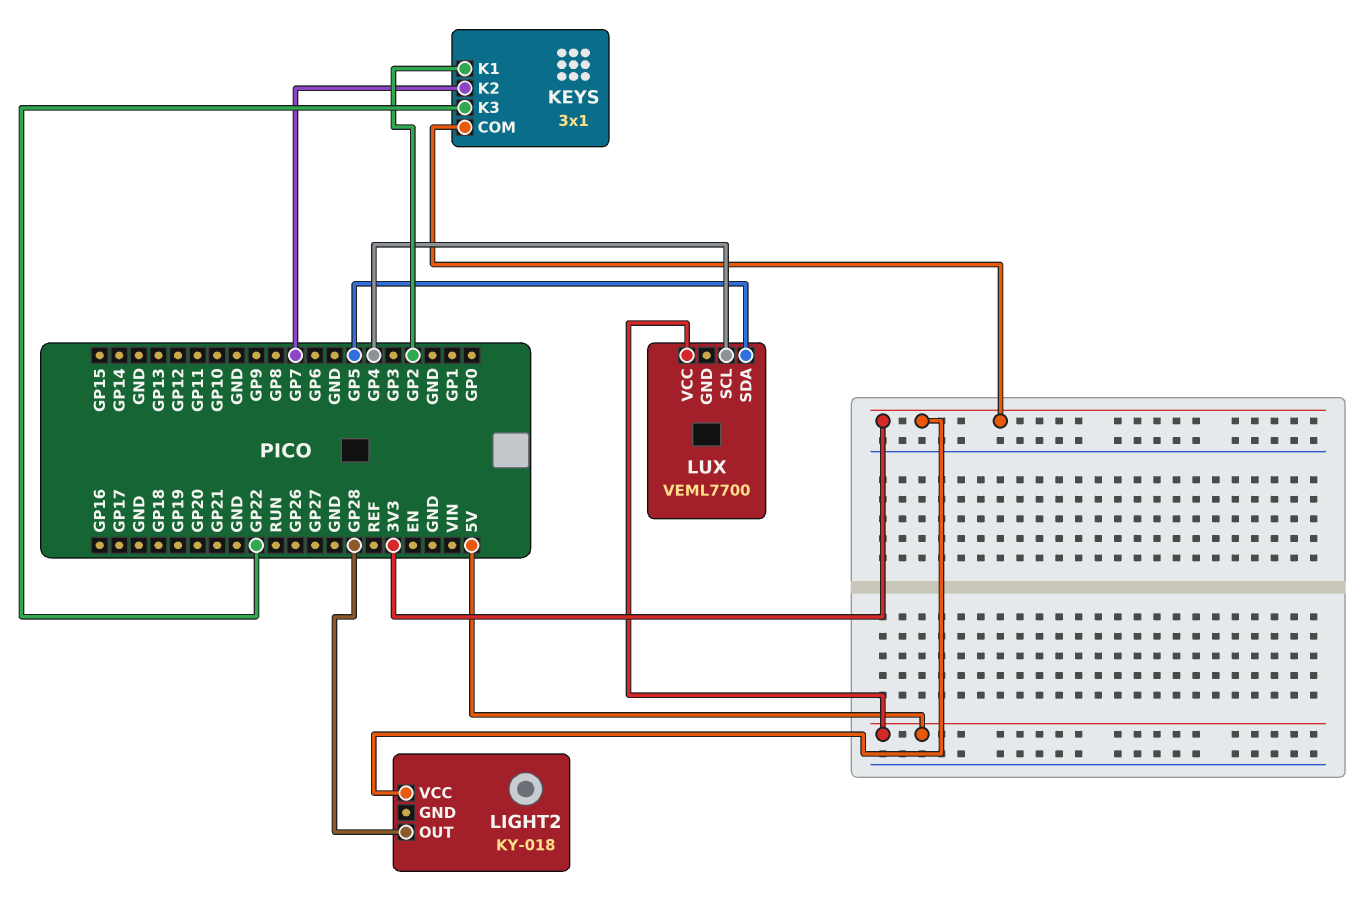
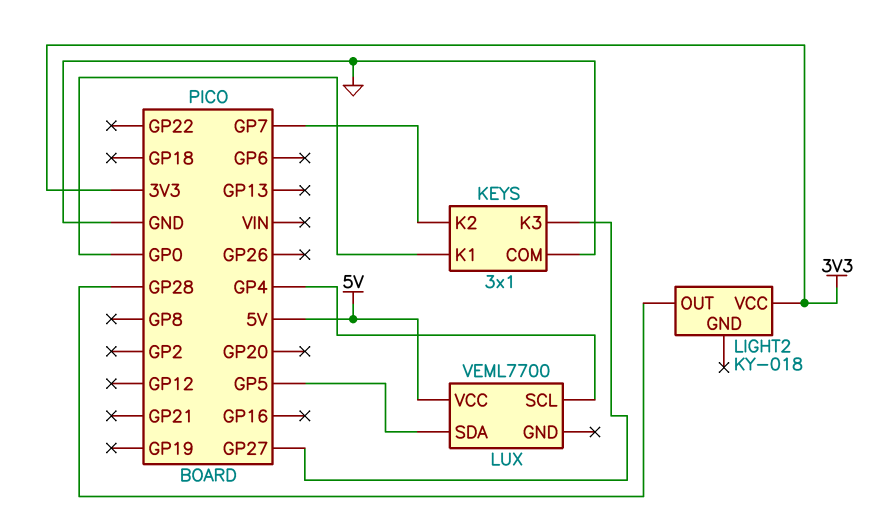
KEYS pin COM: 3V3 -> GND
KEYS pin K1: GP2 -> GP0
KEYS pin K3: GP22 -> GP27

